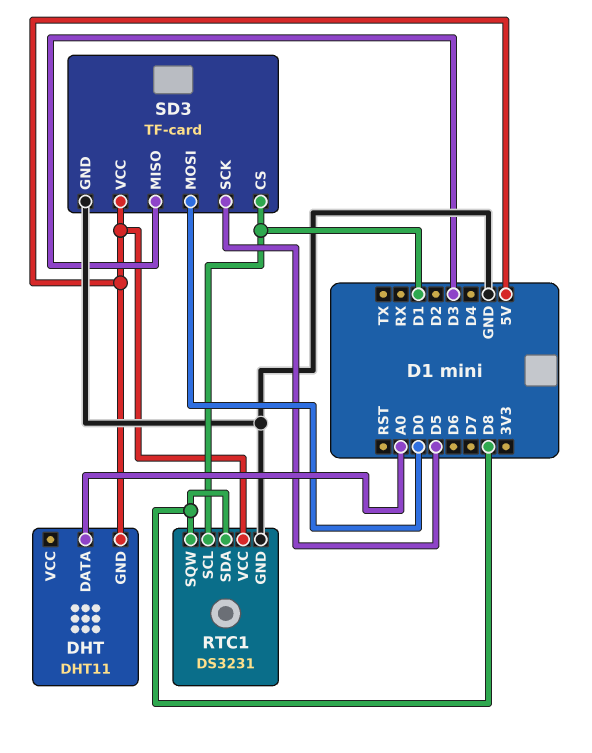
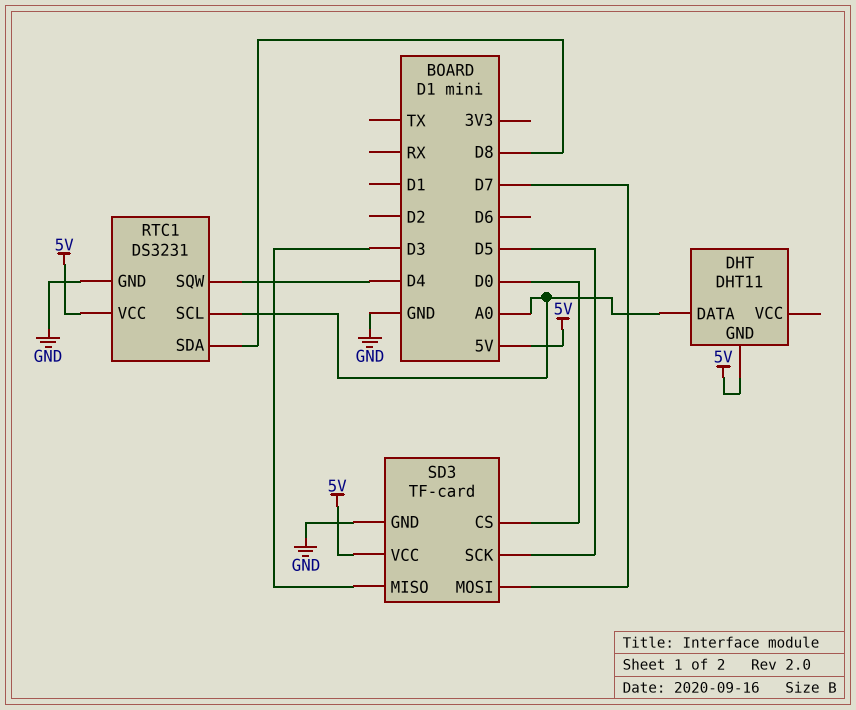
RTC1 pin SCL: D1 -> A0
RTC1 pin SQW: D8 -> D4
SD3 pin CS: D1 -> D0
SD3 pin MOSI: D0 -> D7

